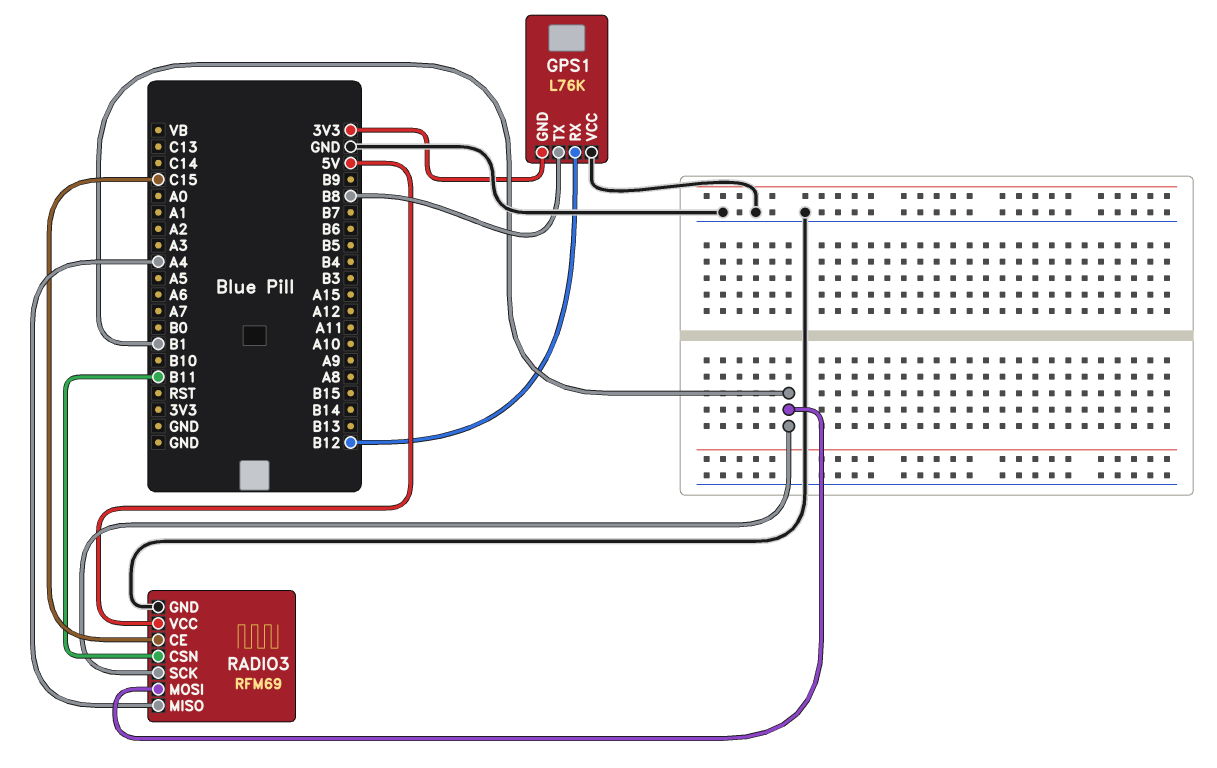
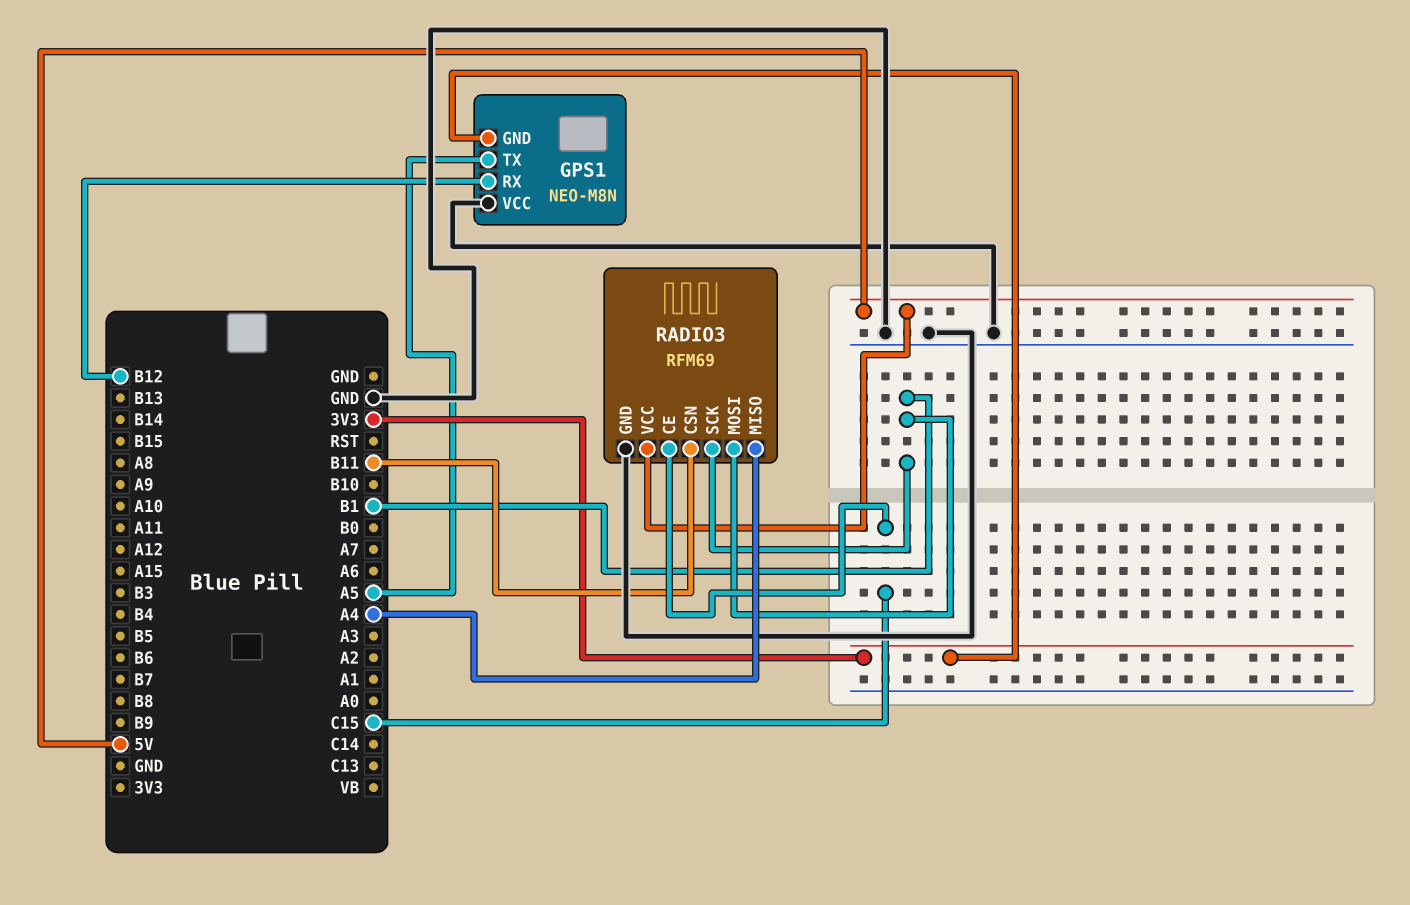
GPS1: L76K -> NEO-M8N
GPS1 pin TX: B8 -> A5

